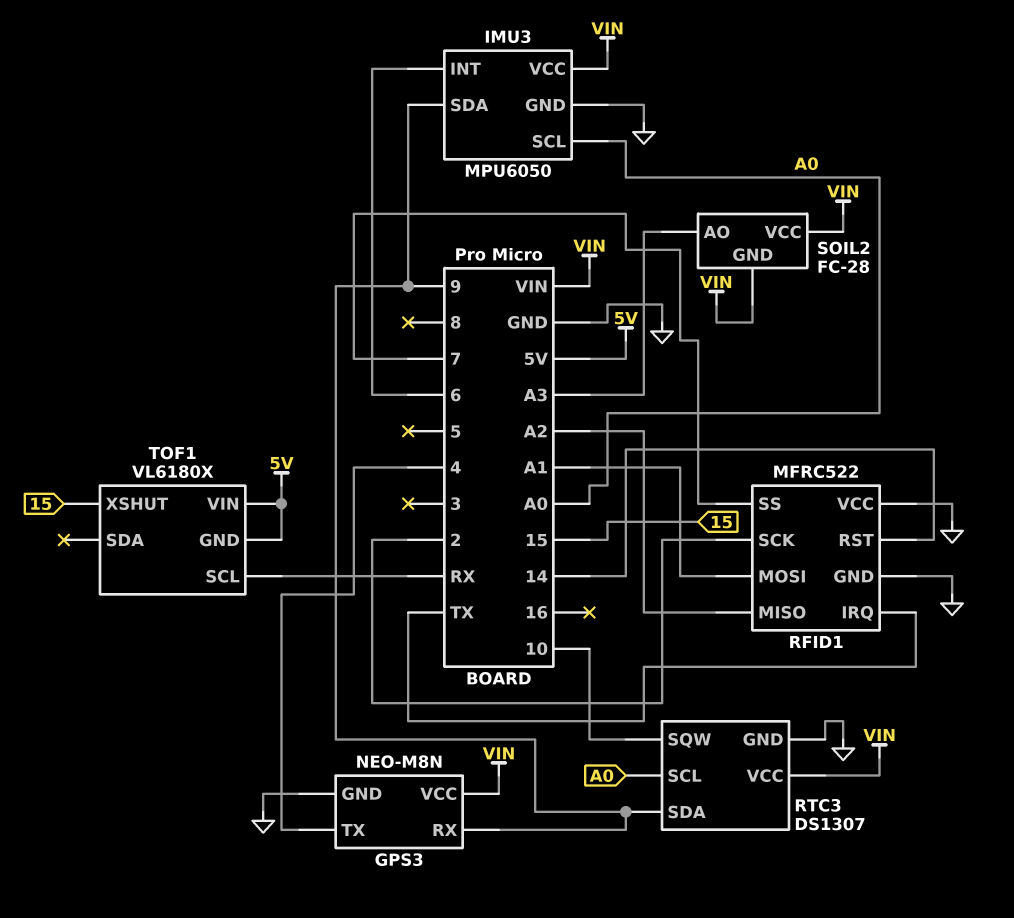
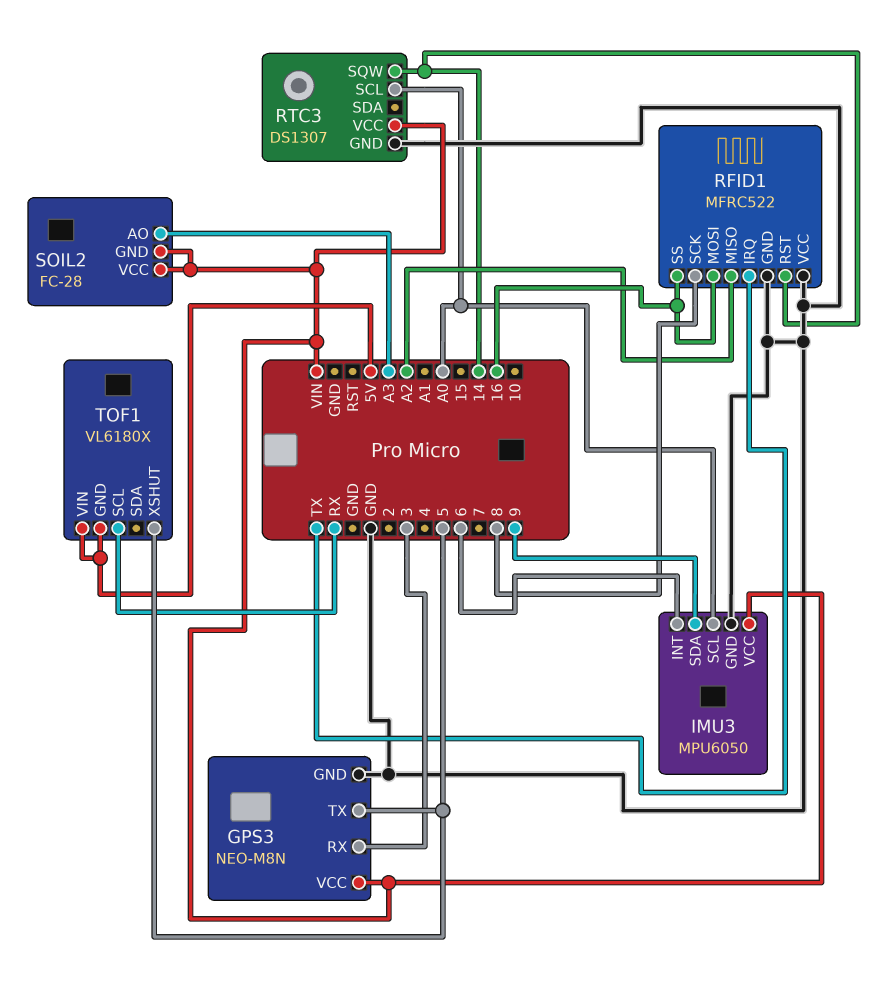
GPS3 pin RX: 9 -> 3
GPS3 pin TX: 4 -> 5
RFID1 pin MOSI: A1 -> 16
RFID1 pin SCK: 2 -> 8
RFID1 pin SS: 7 -> 16
RTC3 pin SDA: 9 -> none
RTC3 pin SQW: 10 -> 14
TOF1 pin XSHUT: 15 -> 5

